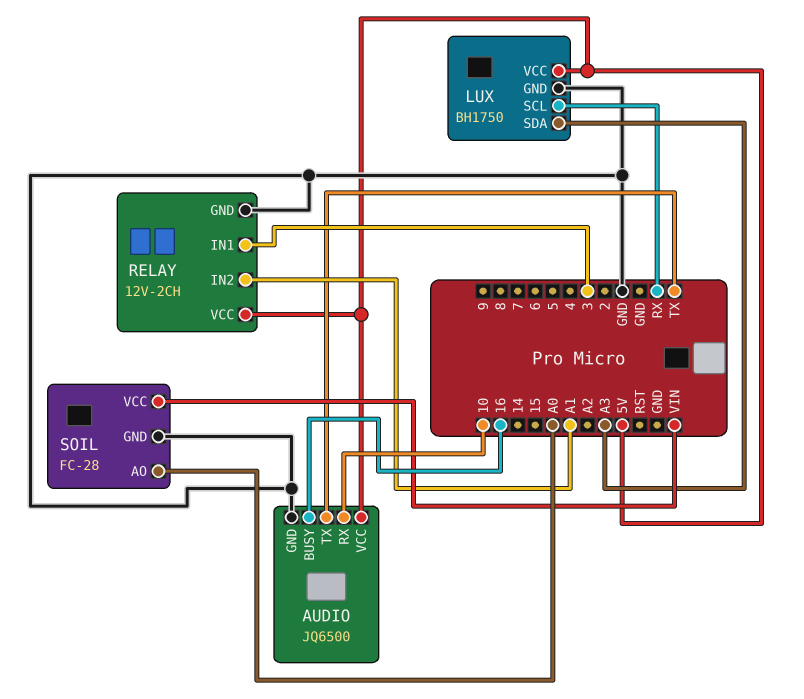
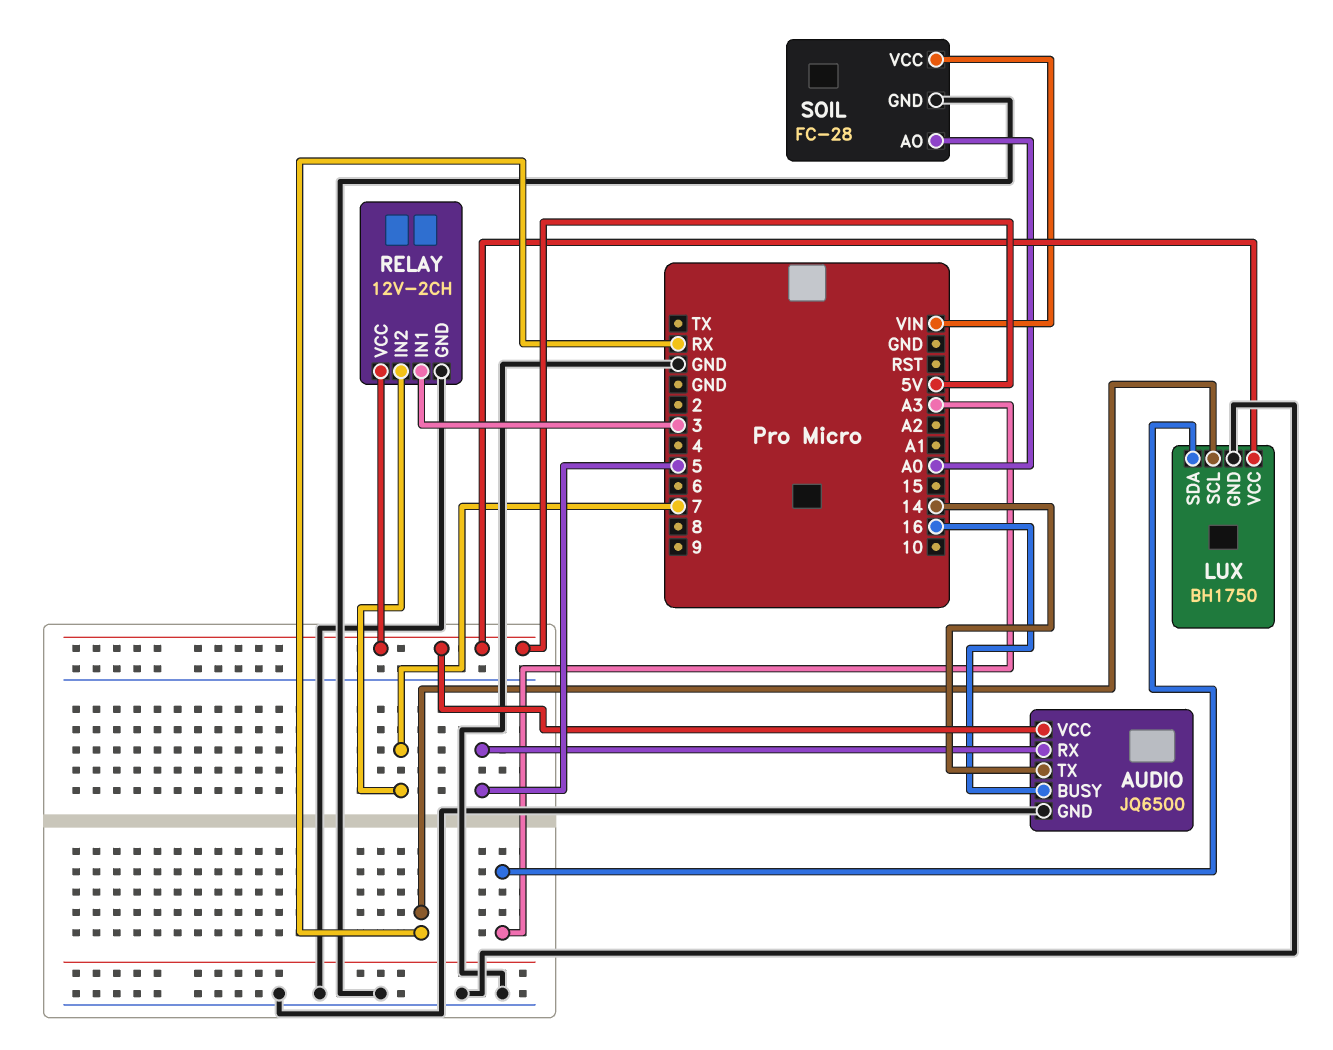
AUDIO pin RX: 10 -> 5
AUDIO pin TX: TX -> 14
RELAY pin IN2: A1 -> 7

